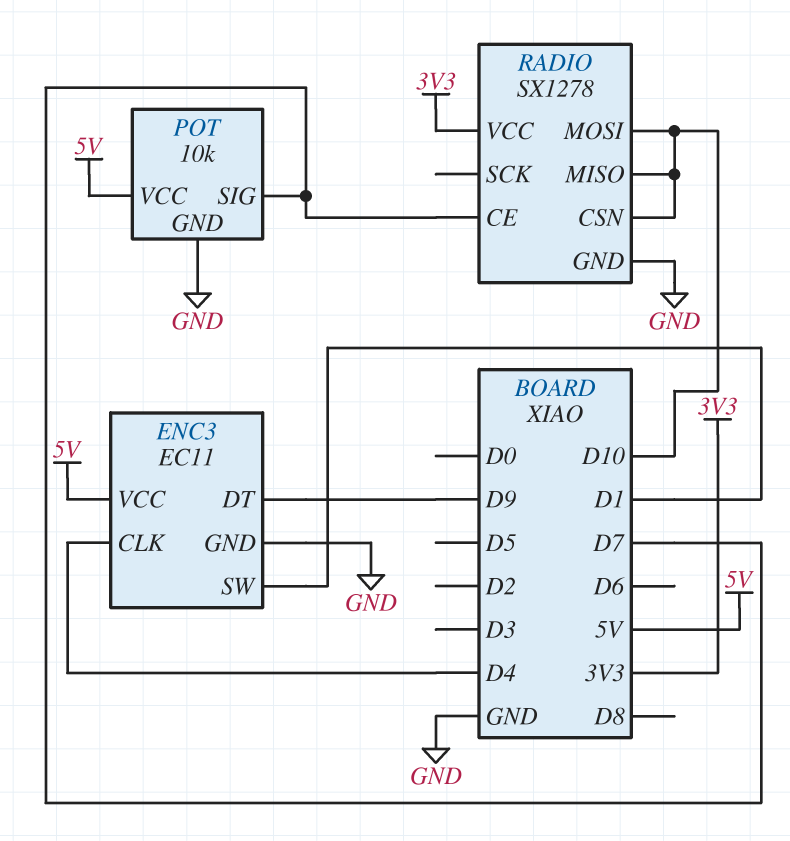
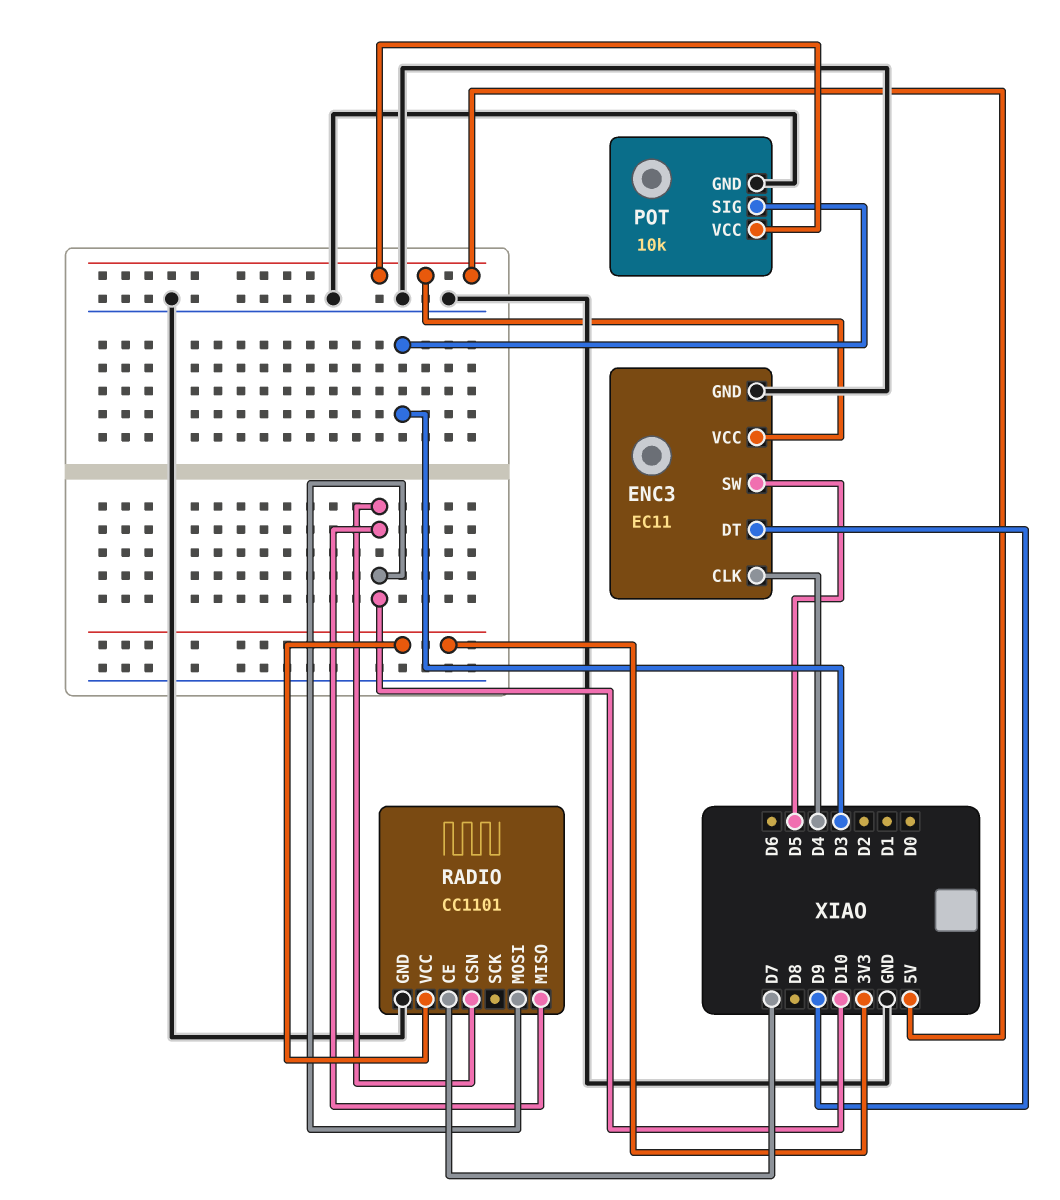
ENC3 pin SW: D1 -> D5
POT pin SIG: D7 -> D3
RADIO: SX1278 -> CC1101

